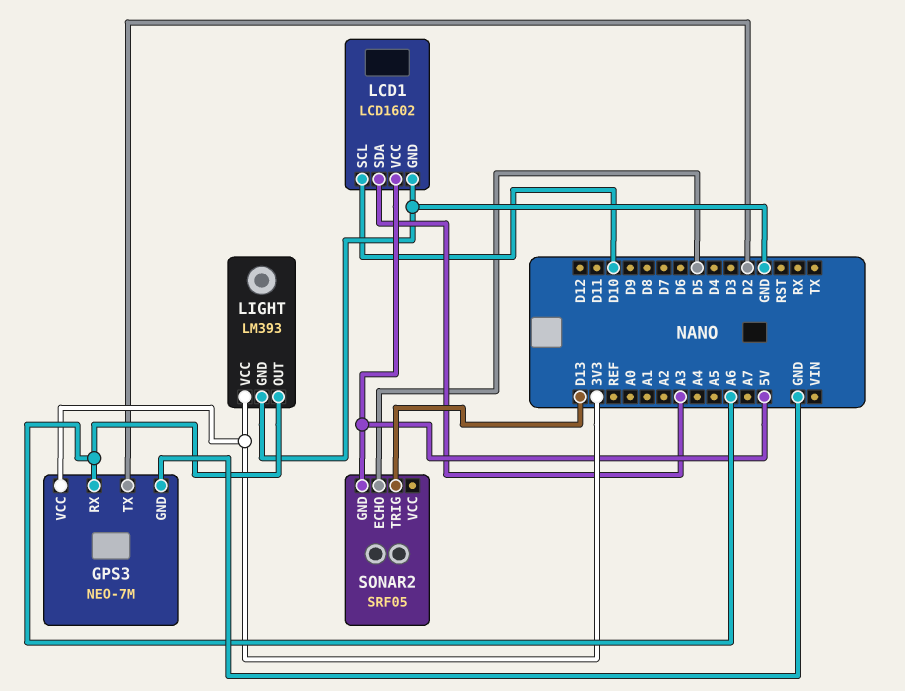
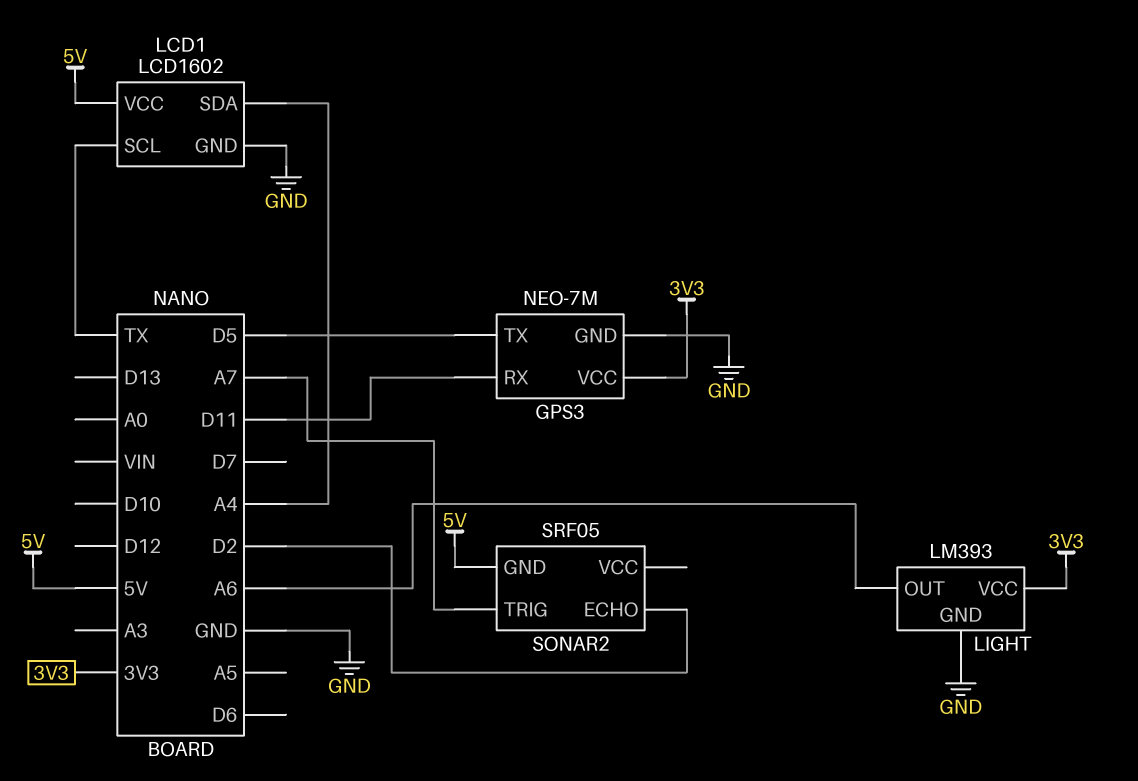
GPS3 pin RX: A6 -> D11
GPS3 pin TX: D2 -> D5
LCD1 pin SCL: D10 -> TX
LCD1 pin SDA: A3 -> A4
SONAR2 pin ECHO: D5 -> D2
SONAR2 pin TRIG: D13 -> A7

